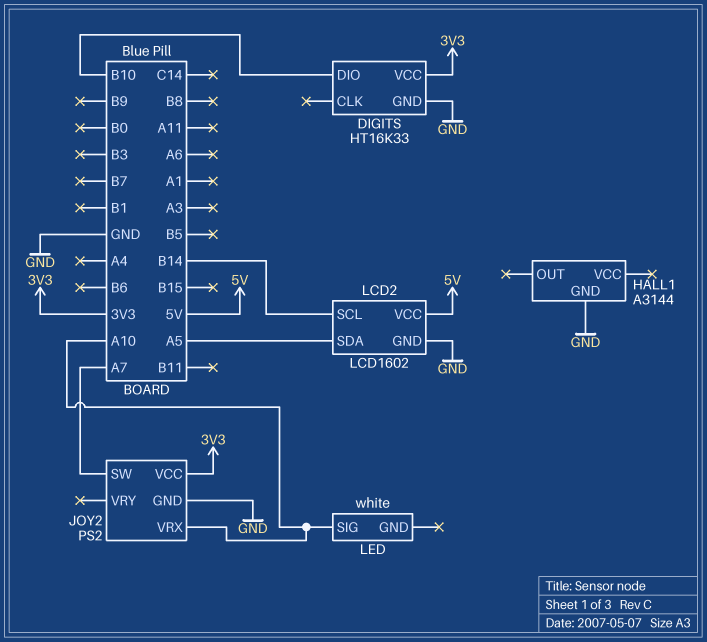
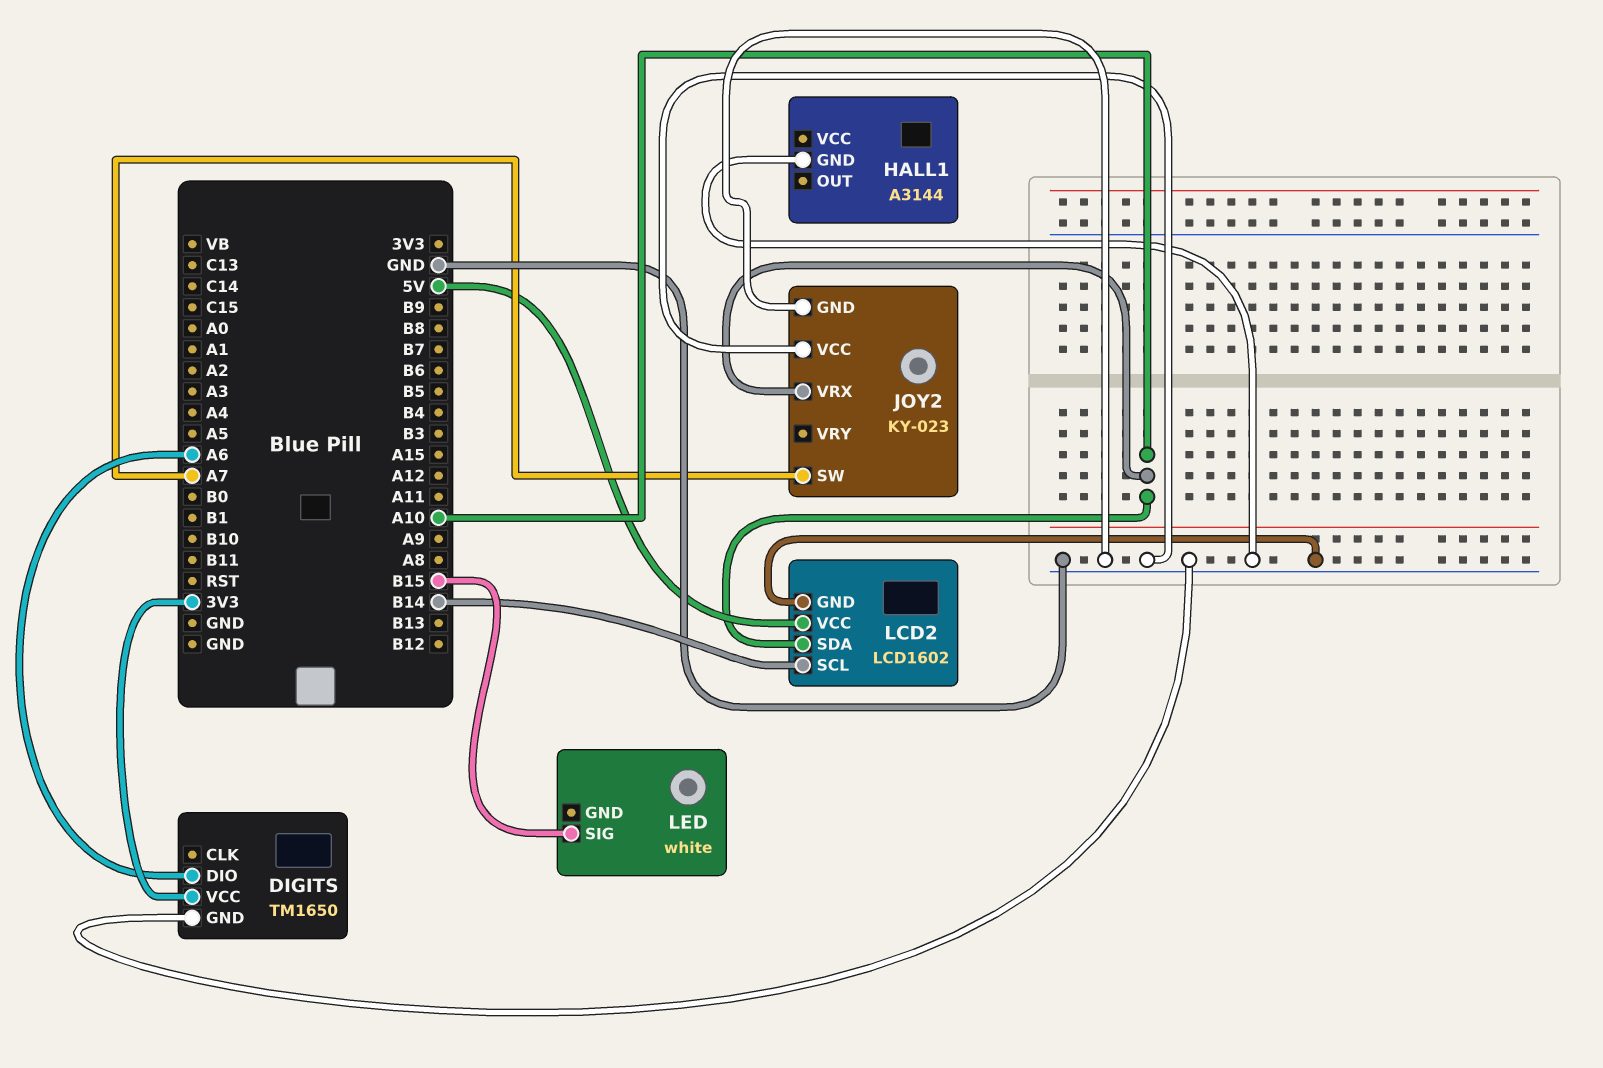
DIGITS: HT16K33 -> TM1650
DIGITS pin DIO: B10 -> A6
JOY2: PS2 -> KY-023
JOY2 pin VCC: 3V3 -> GND
LCD2 pin SDA: A5 -> A10
LED pin SIG: A10 -> B15

